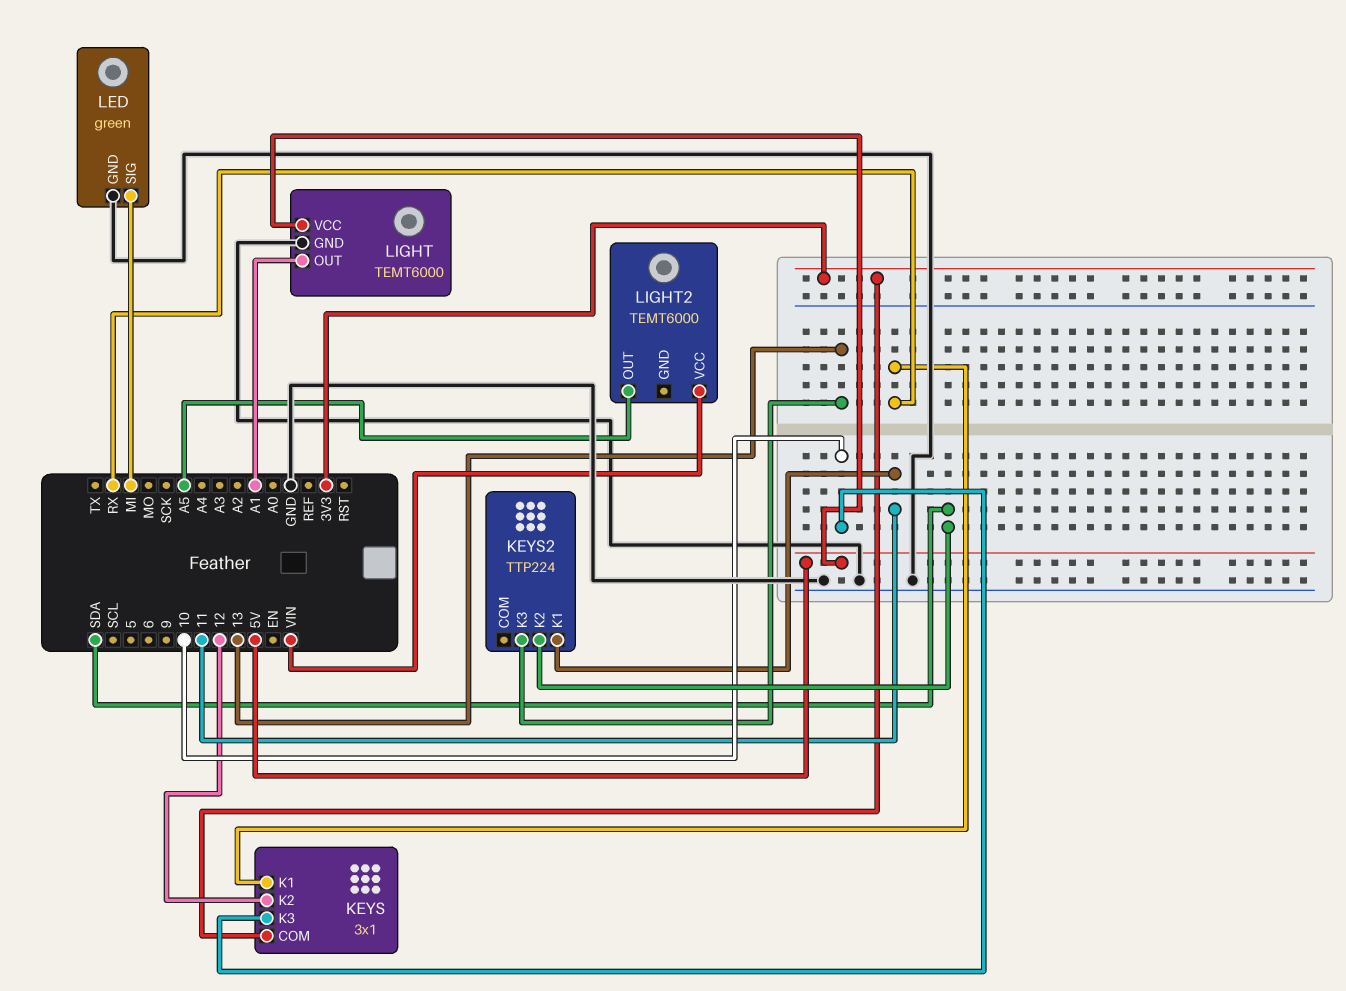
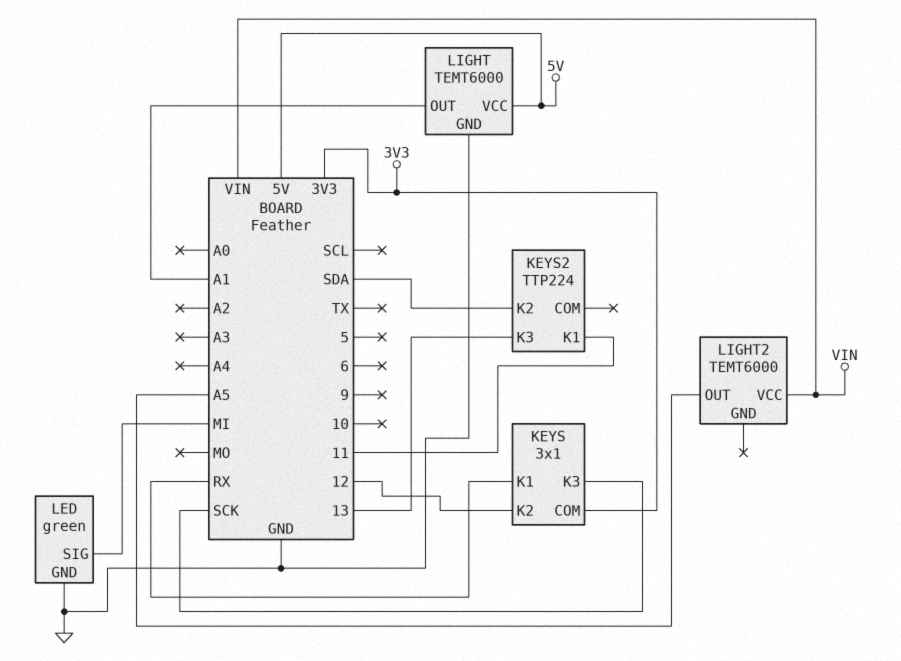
KEYS pin K3: 10 -> SCK

